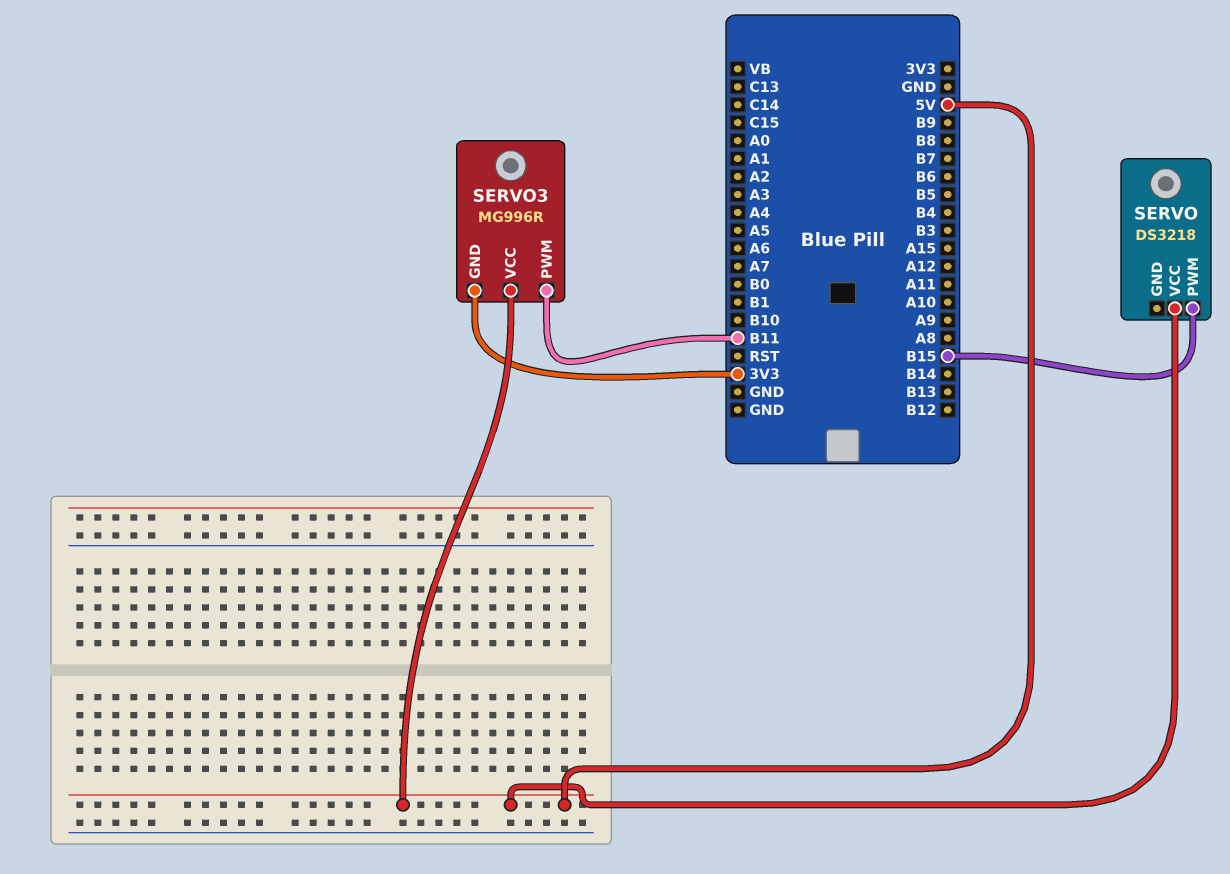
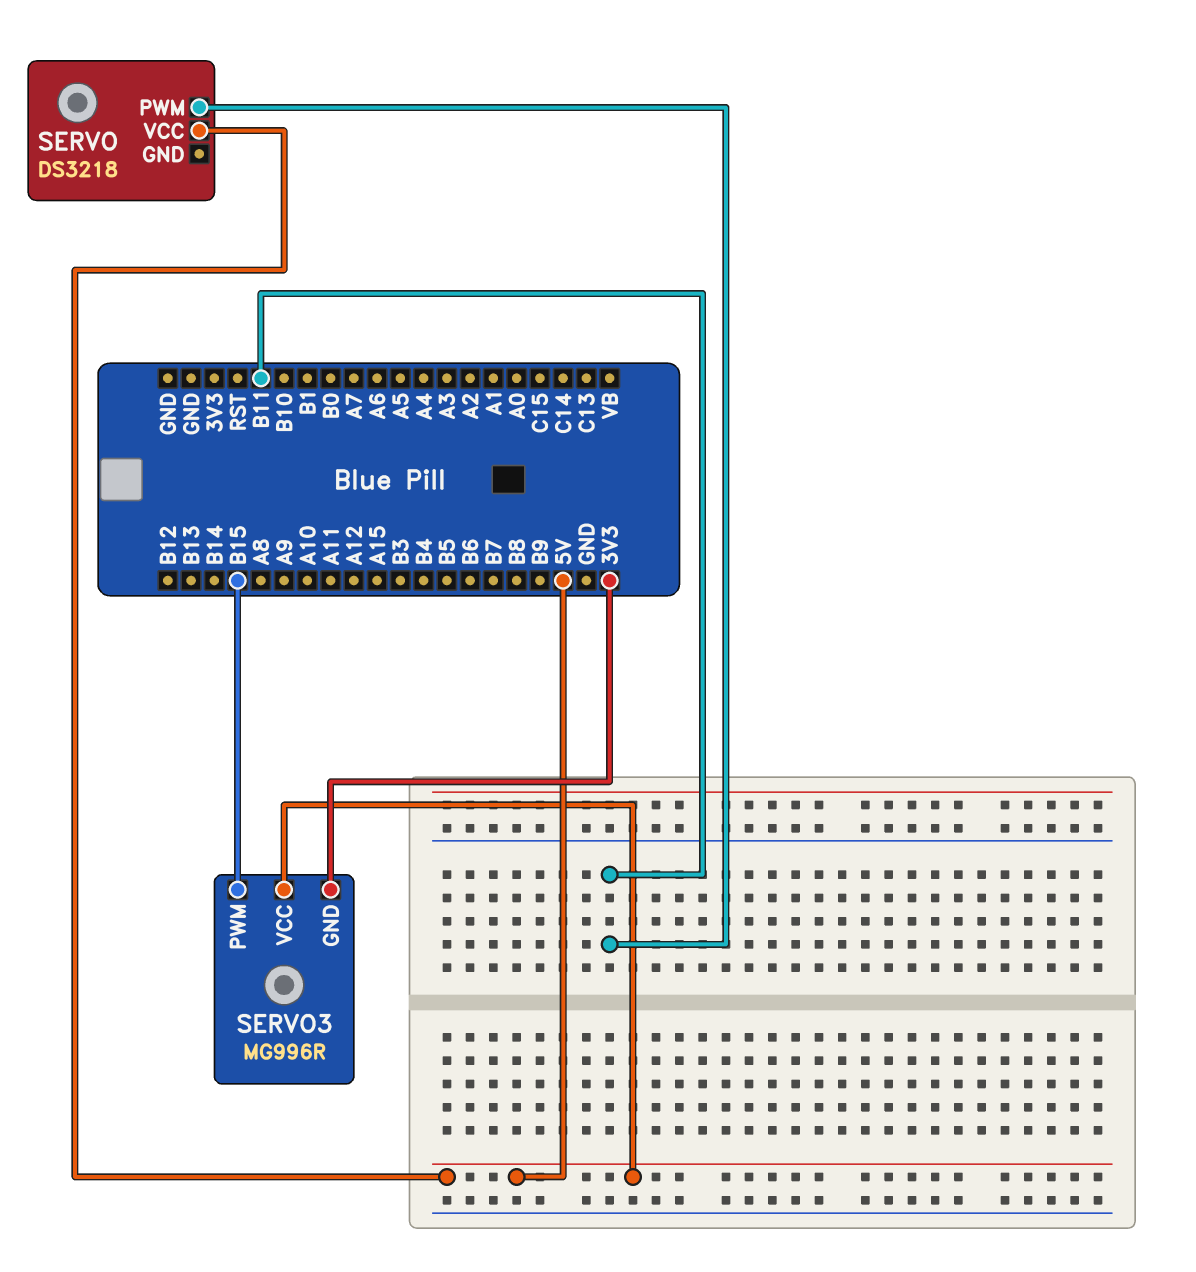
SERVO pin PWM: B15 -> B11
SERVO3 pin PWM: B11 -> B15

